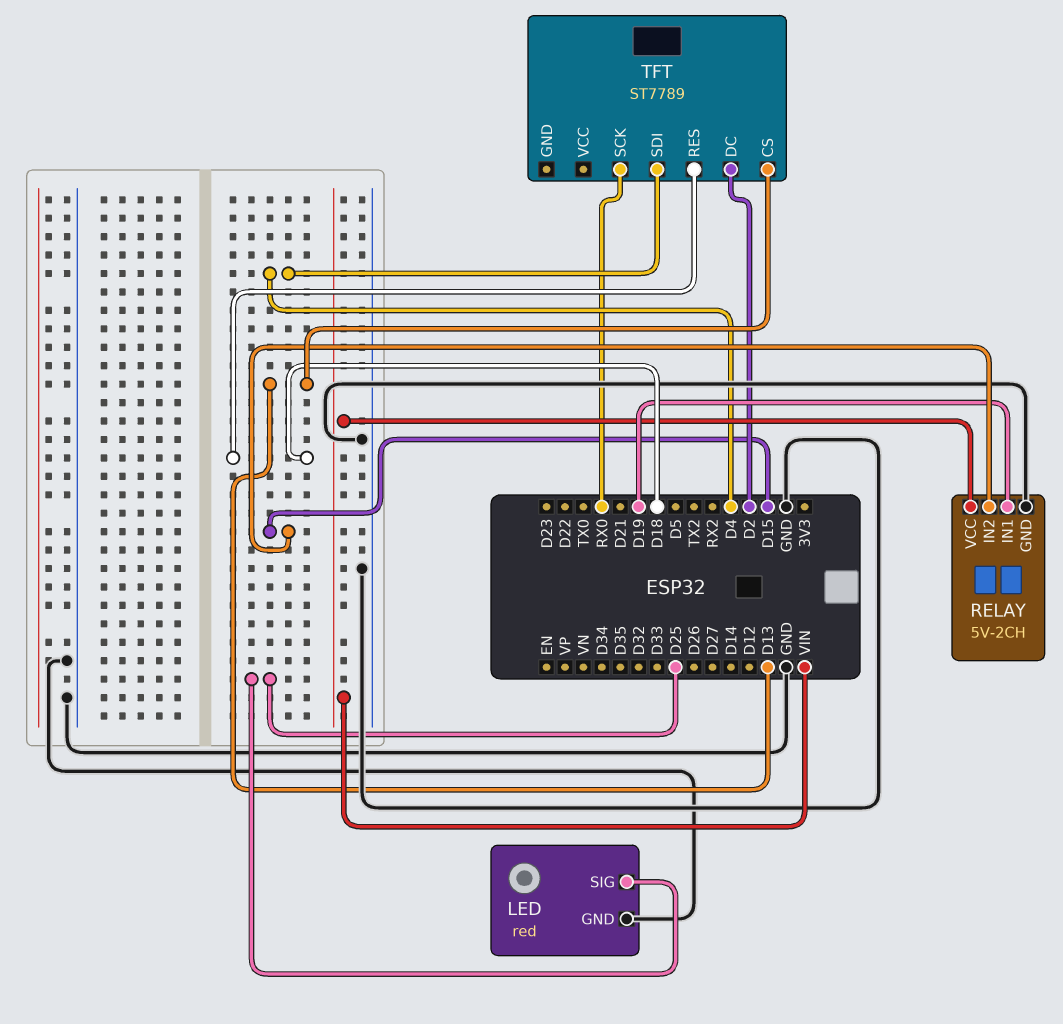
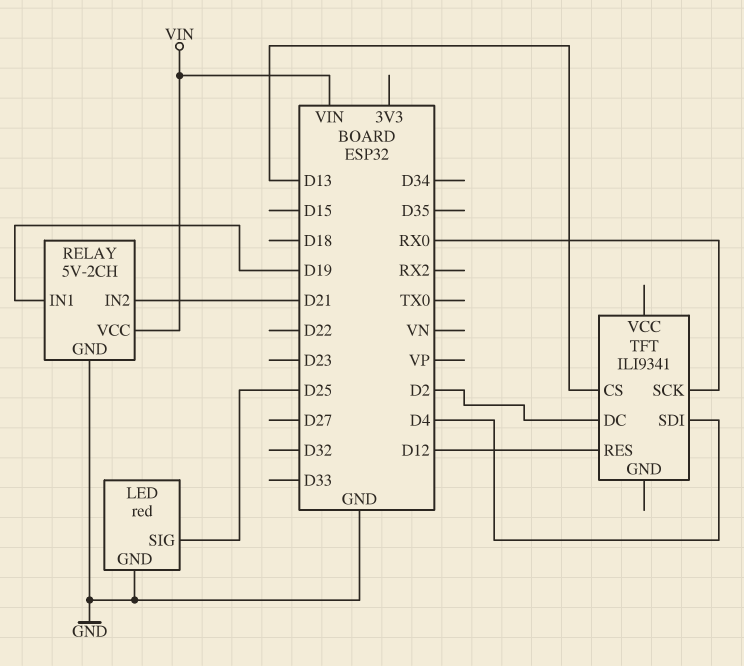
RELAY pin IN2: D15 -> D21
TFT: ST7789 -> ILI9341
TFT pin RES: D18 -> D12

